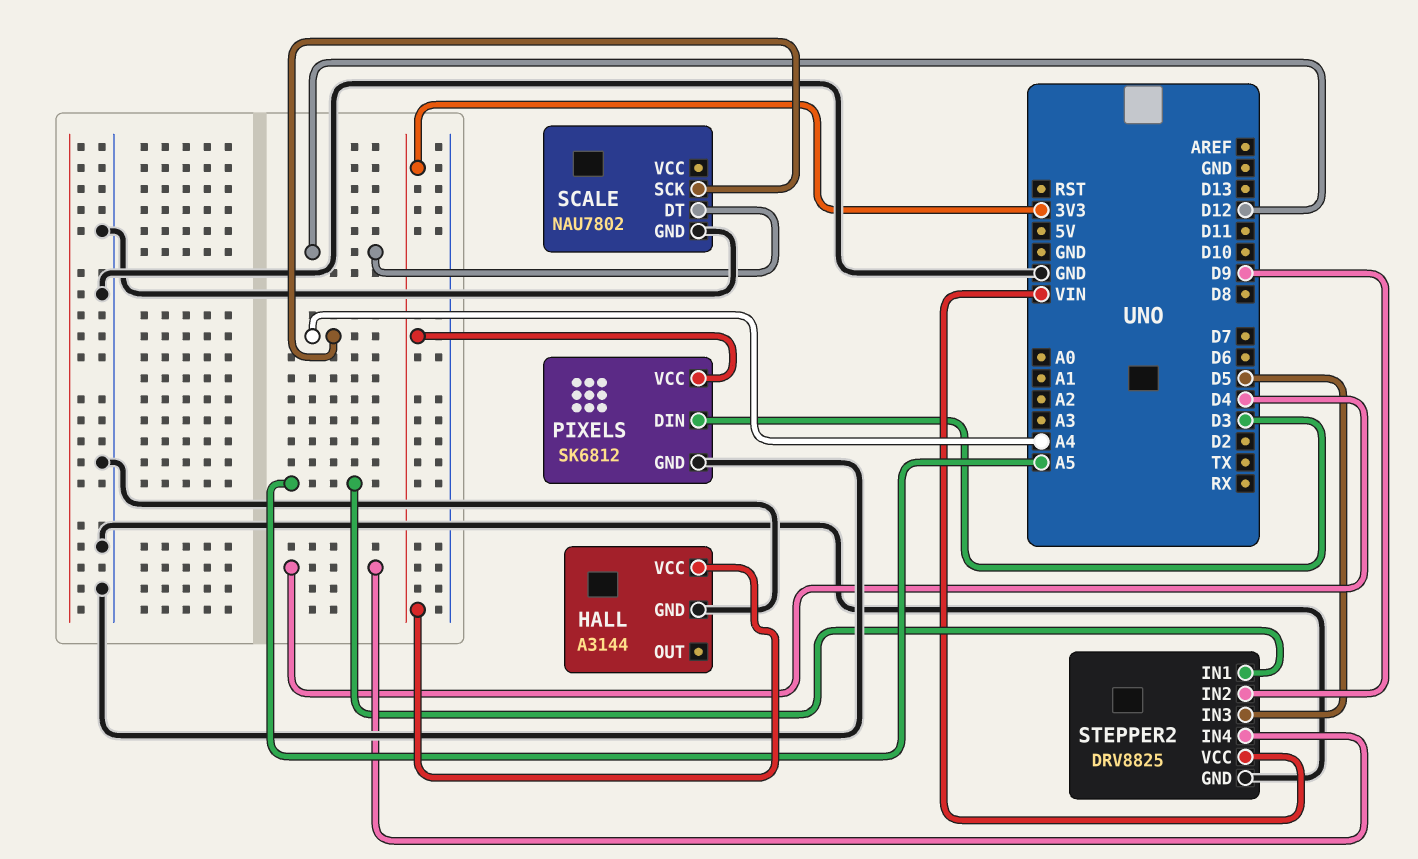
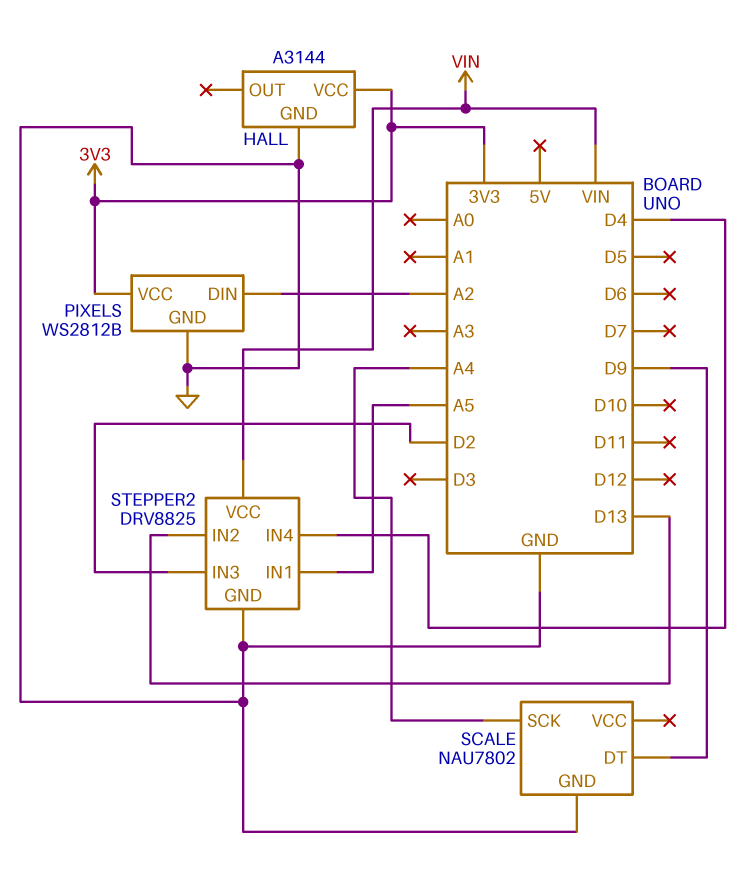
PIXELS: SK6812 -> WS2812B
PIXELS pin DIN: D3 -> A2
SCALE pin DT: D12 -> D9
STEPPER2 pin IN2: D9 -> D13
STEPPER2 pin IN3: D5 -> D2

